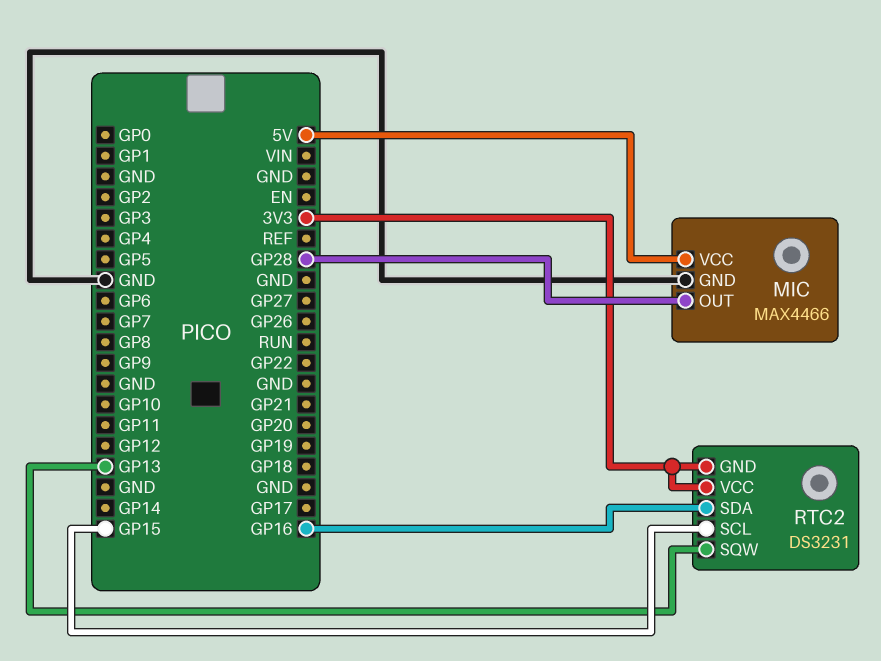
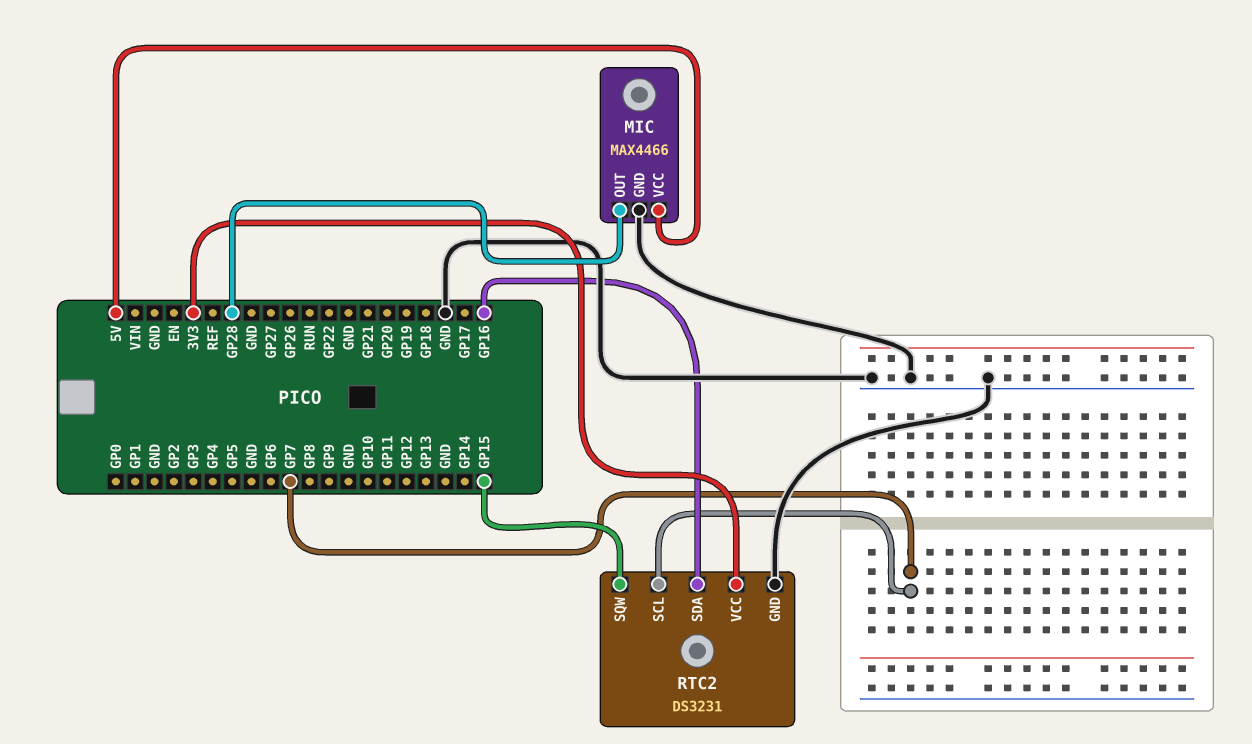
RTC2 pin GND: 3V3 -> GND
RTC2 pin SCL: GP15 -> GP7
RTC2 pin SQW: GP13 -> GP15

